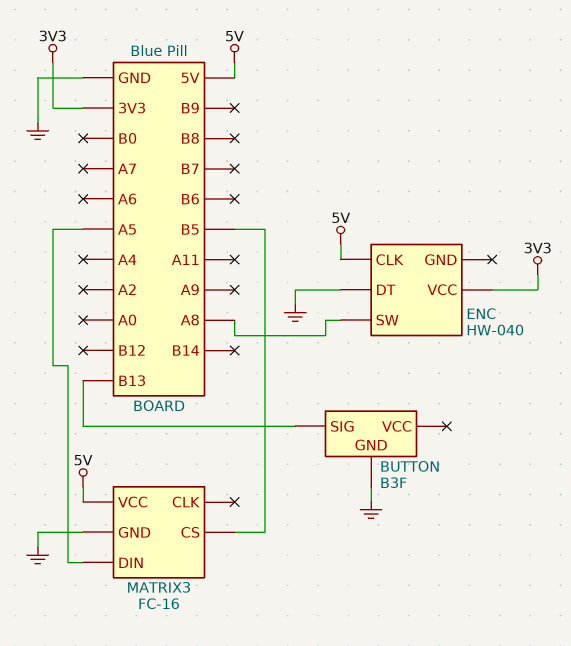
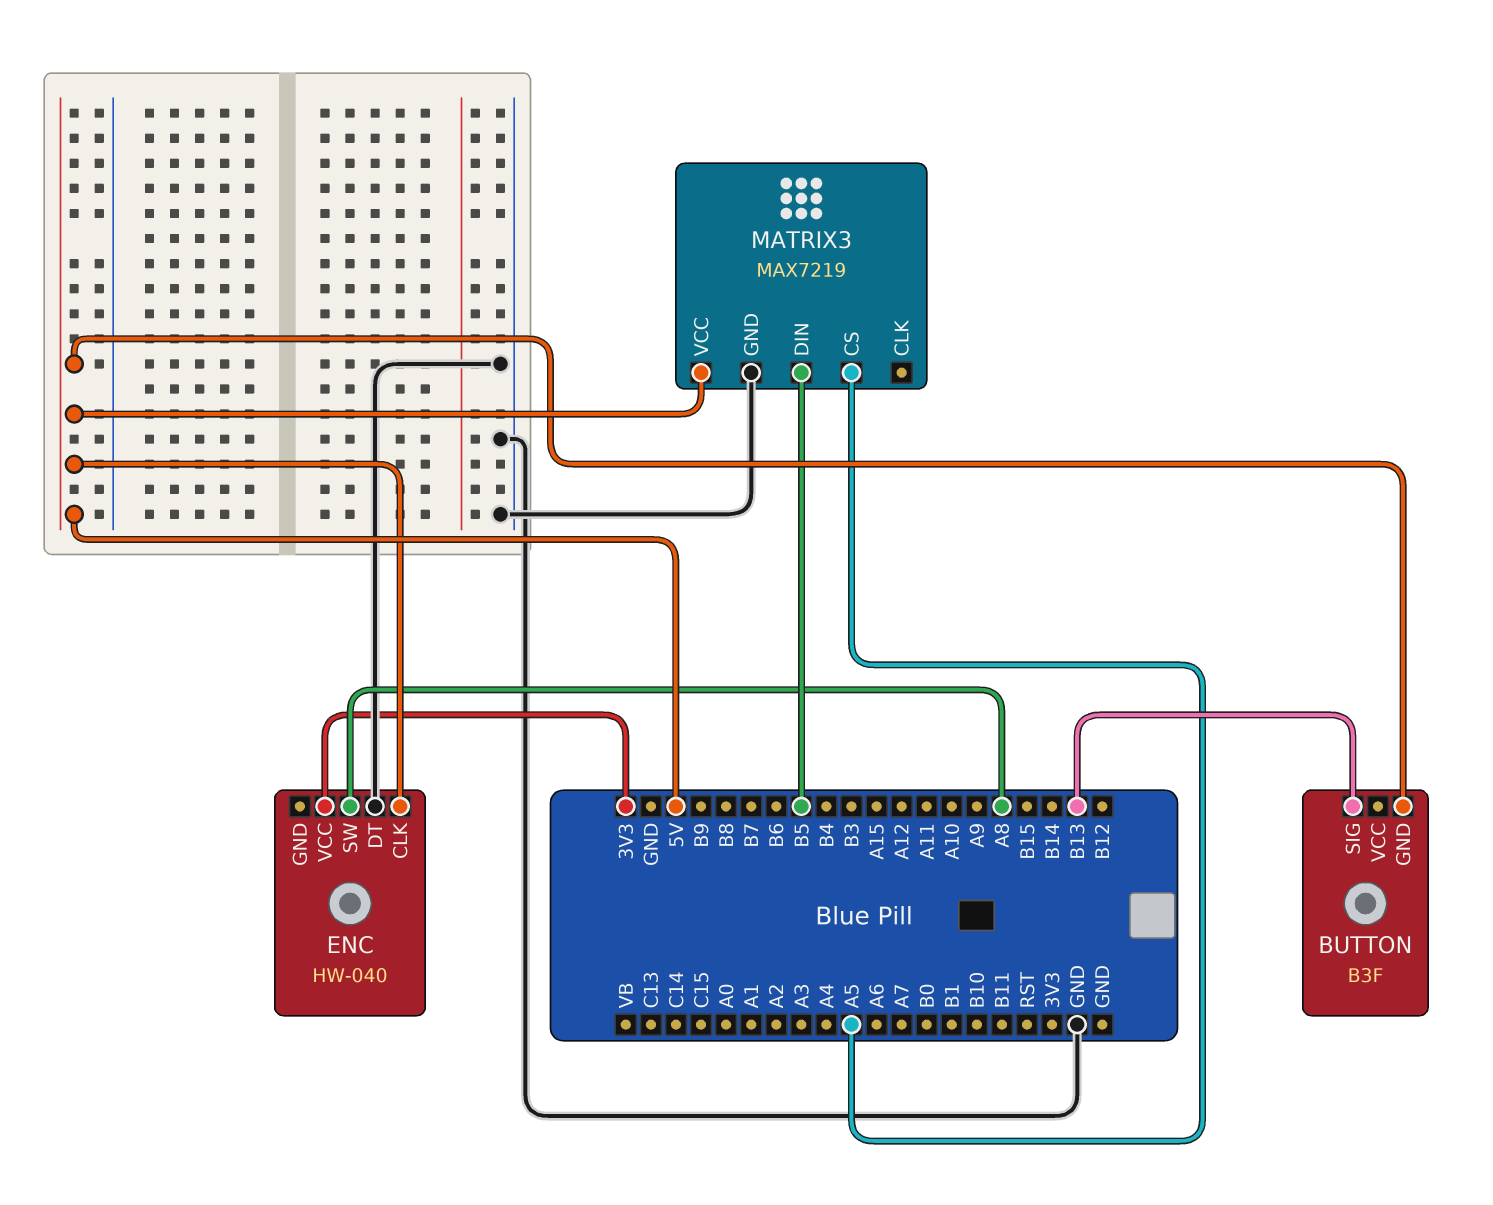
BUTTON pin GND: GND -> 5V
MATRIX3: FC-16 -> MAX7219
MATRIX3 pin CS: B5 -> A5
MATRIX3 pin DIN: A5 -> B5

